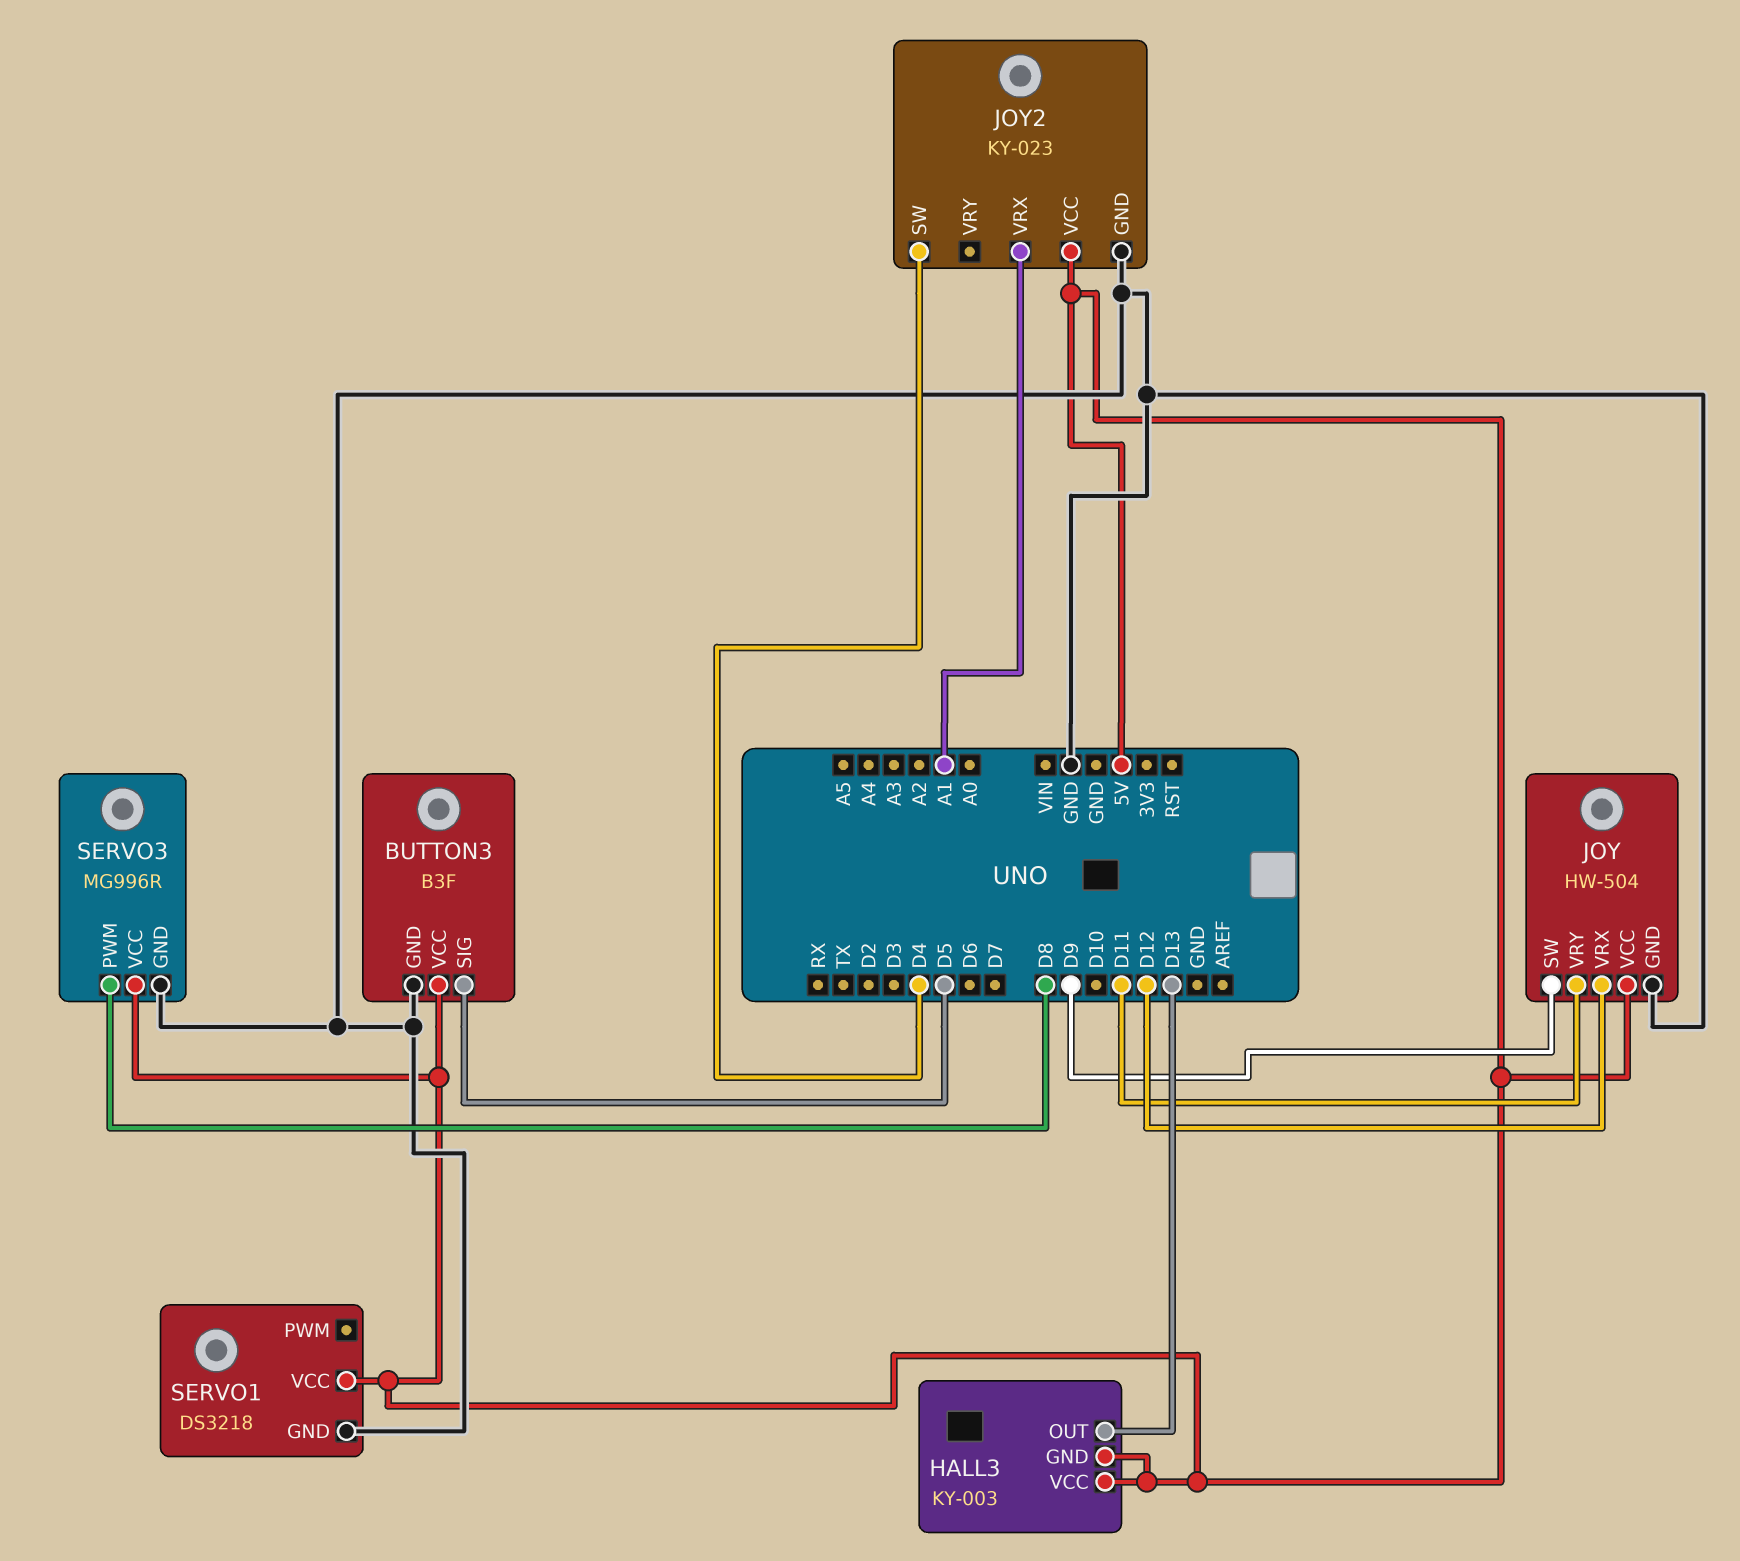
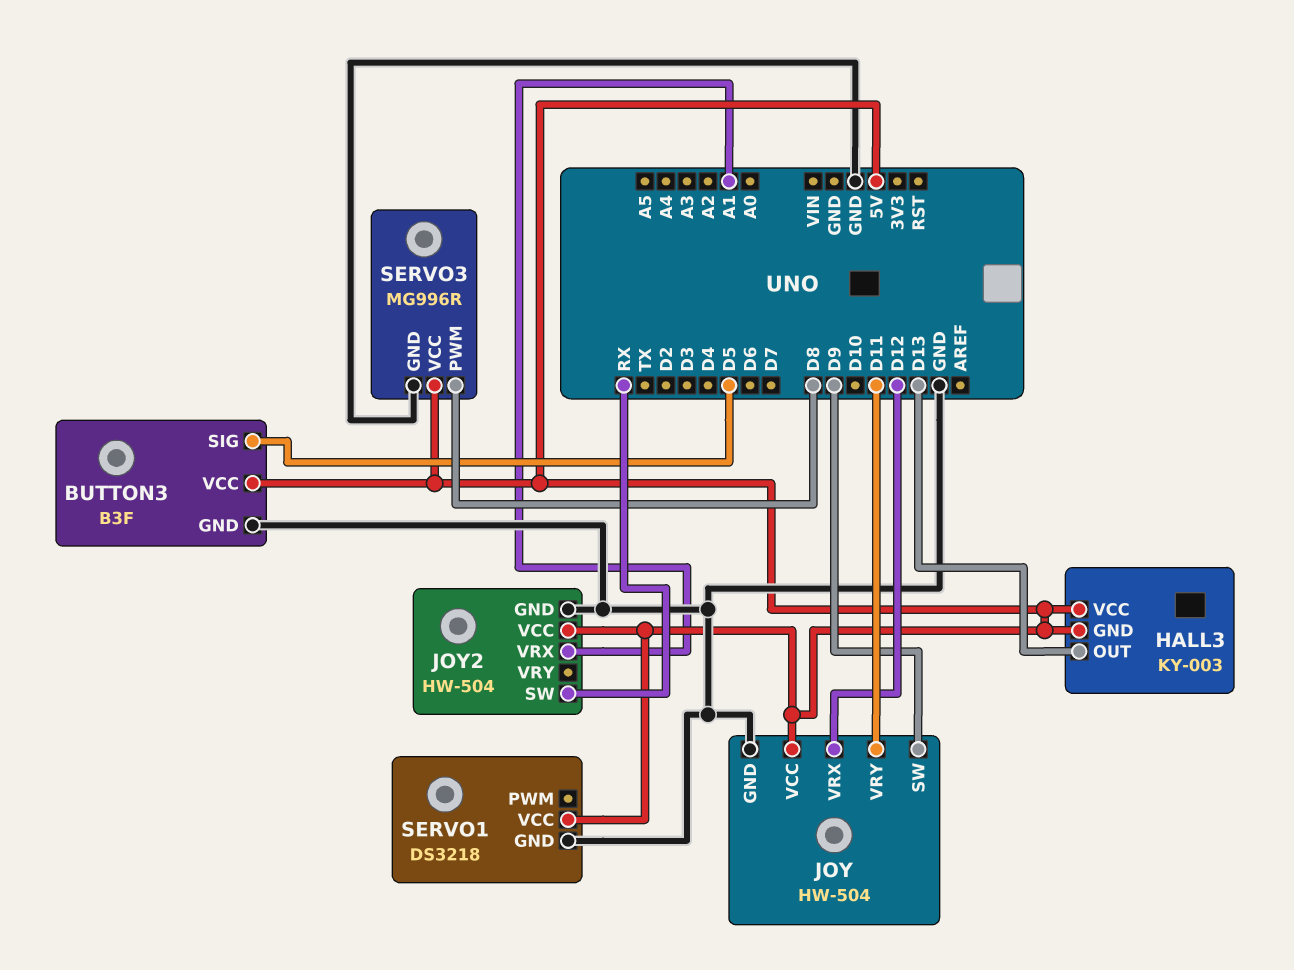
JOY2: KY-023 -> HW-504
JOY2 pin SW: D4 -> RX

